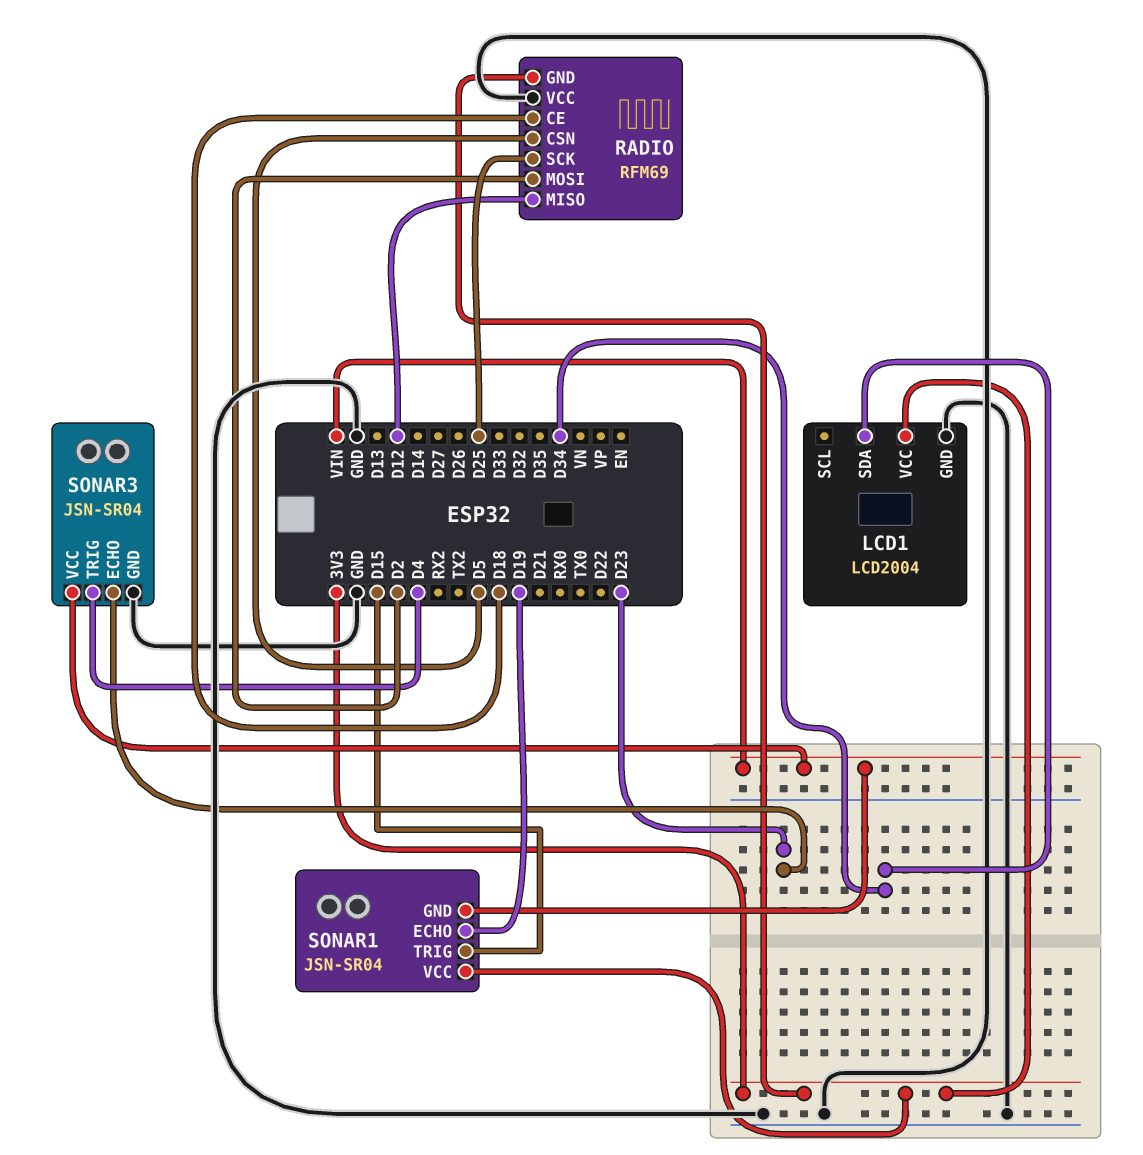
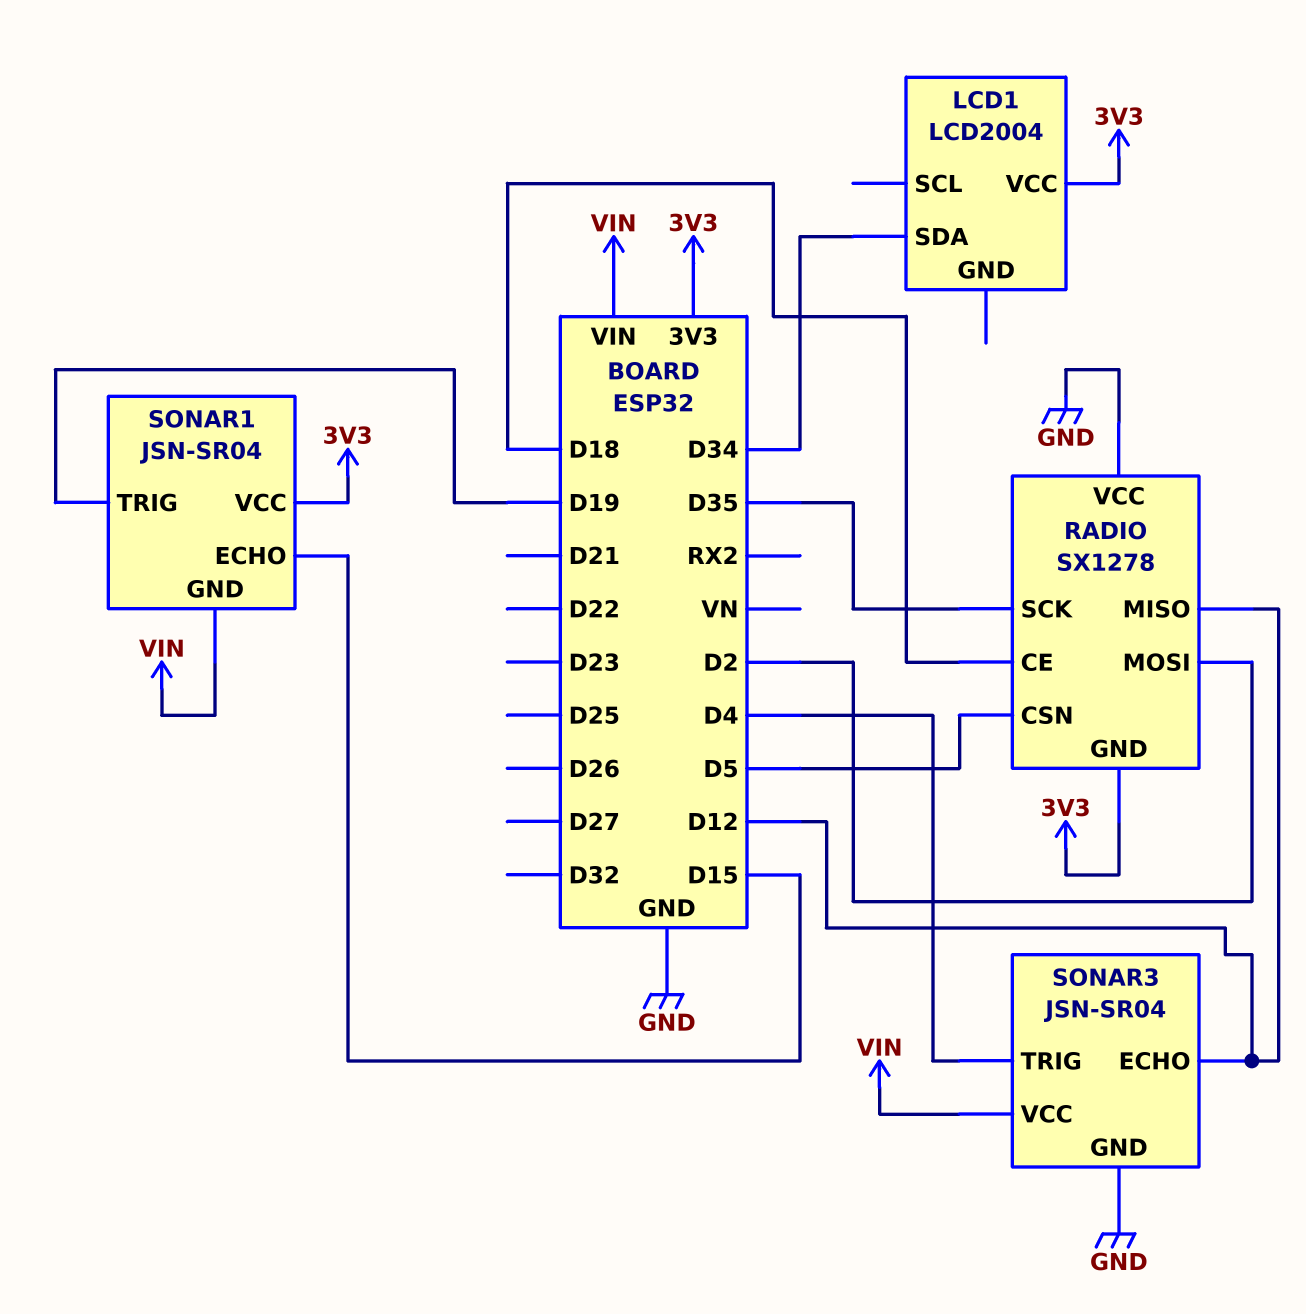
LCD1 pin GND: GND -> none
RADIO: RFM69 -> SX1278
RADIO pin SCK: D25 -> D35
SONAR1 pin ECHO: D19 -> D15
SONAR1 pin TRIG: D15 -> D19
SONAR3 pin ECHO: D23 -> D12

